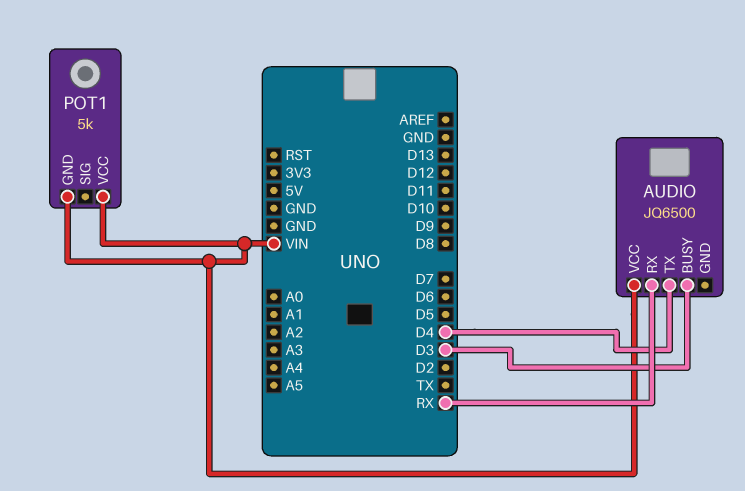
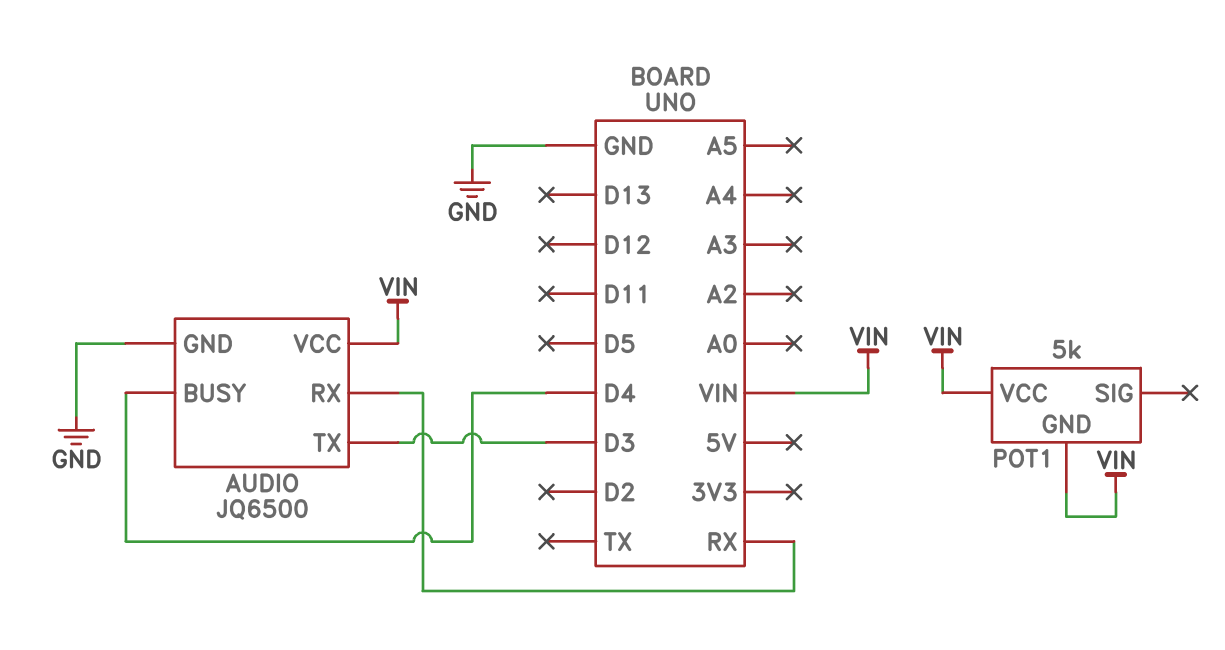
AUDIO pin BUSY: D3 -> D4
AUDIO pin GND: none -> GND
AUDIO pin TX: D4 -> D3

